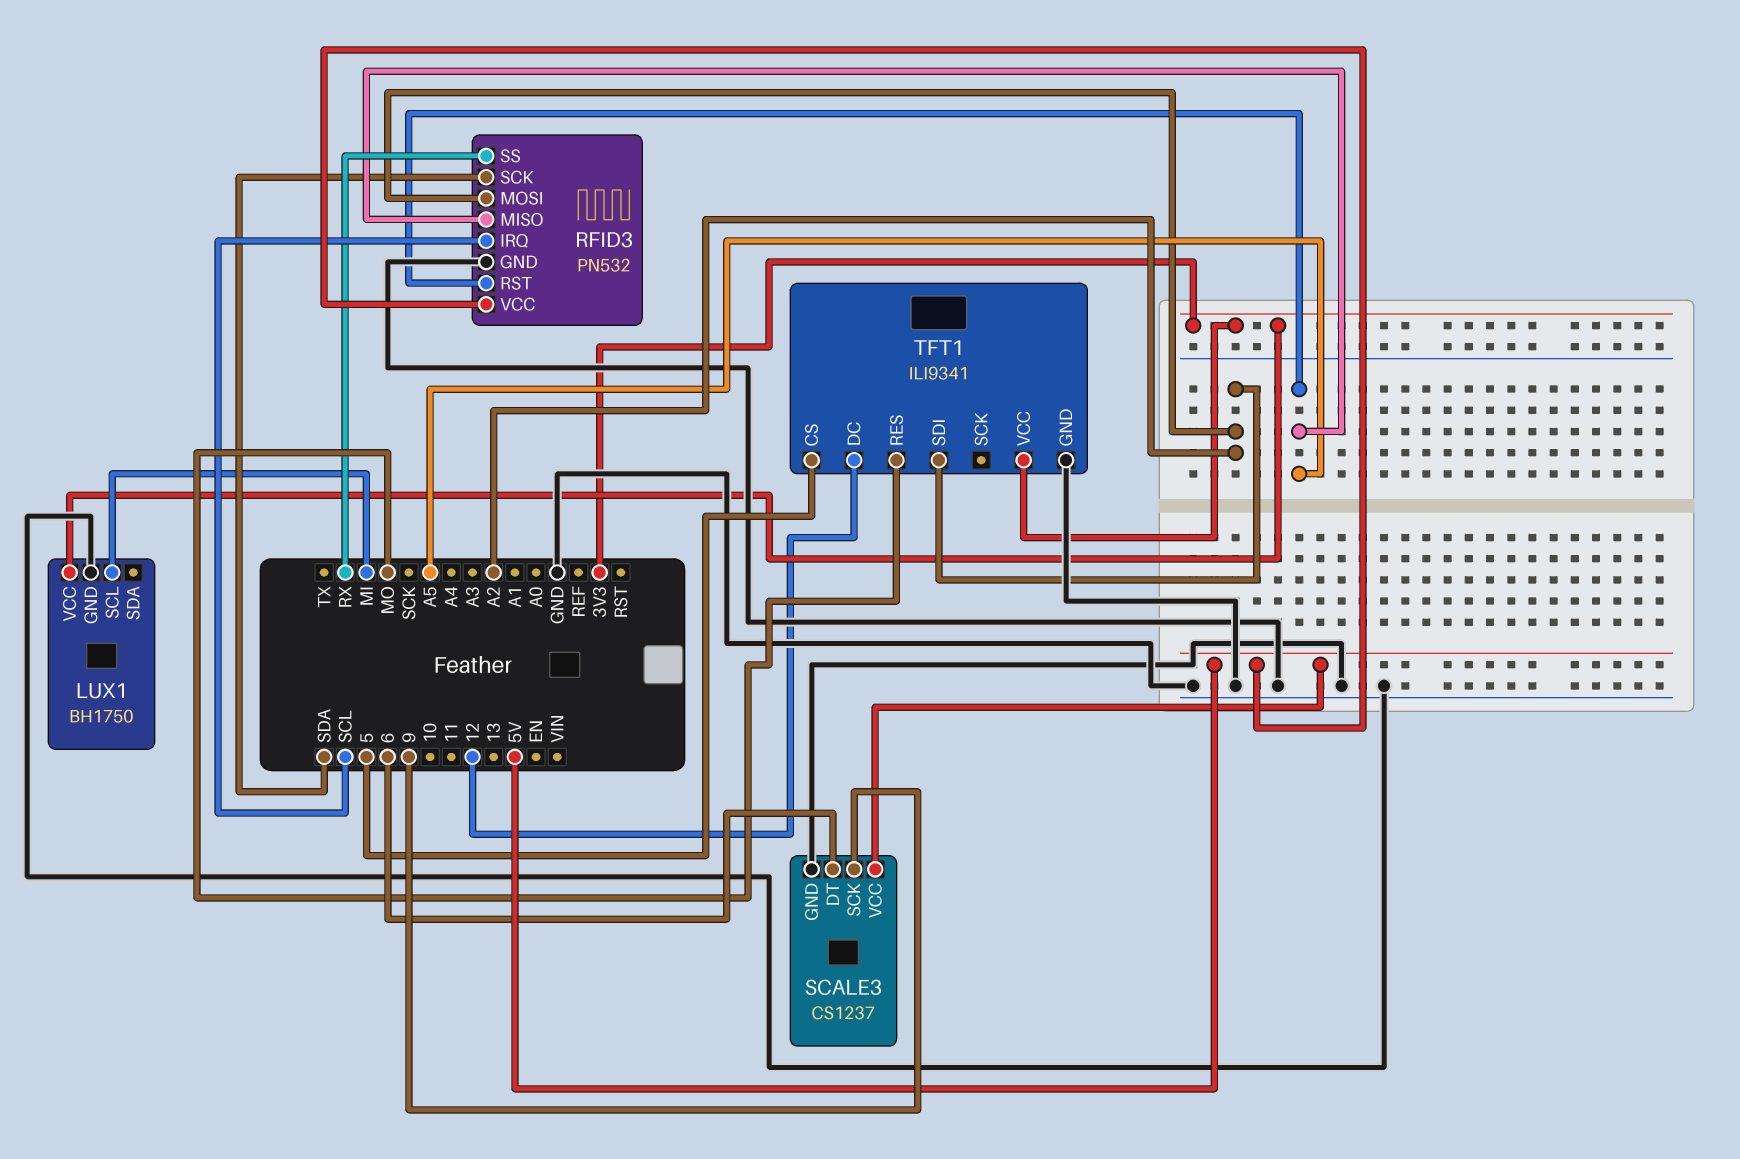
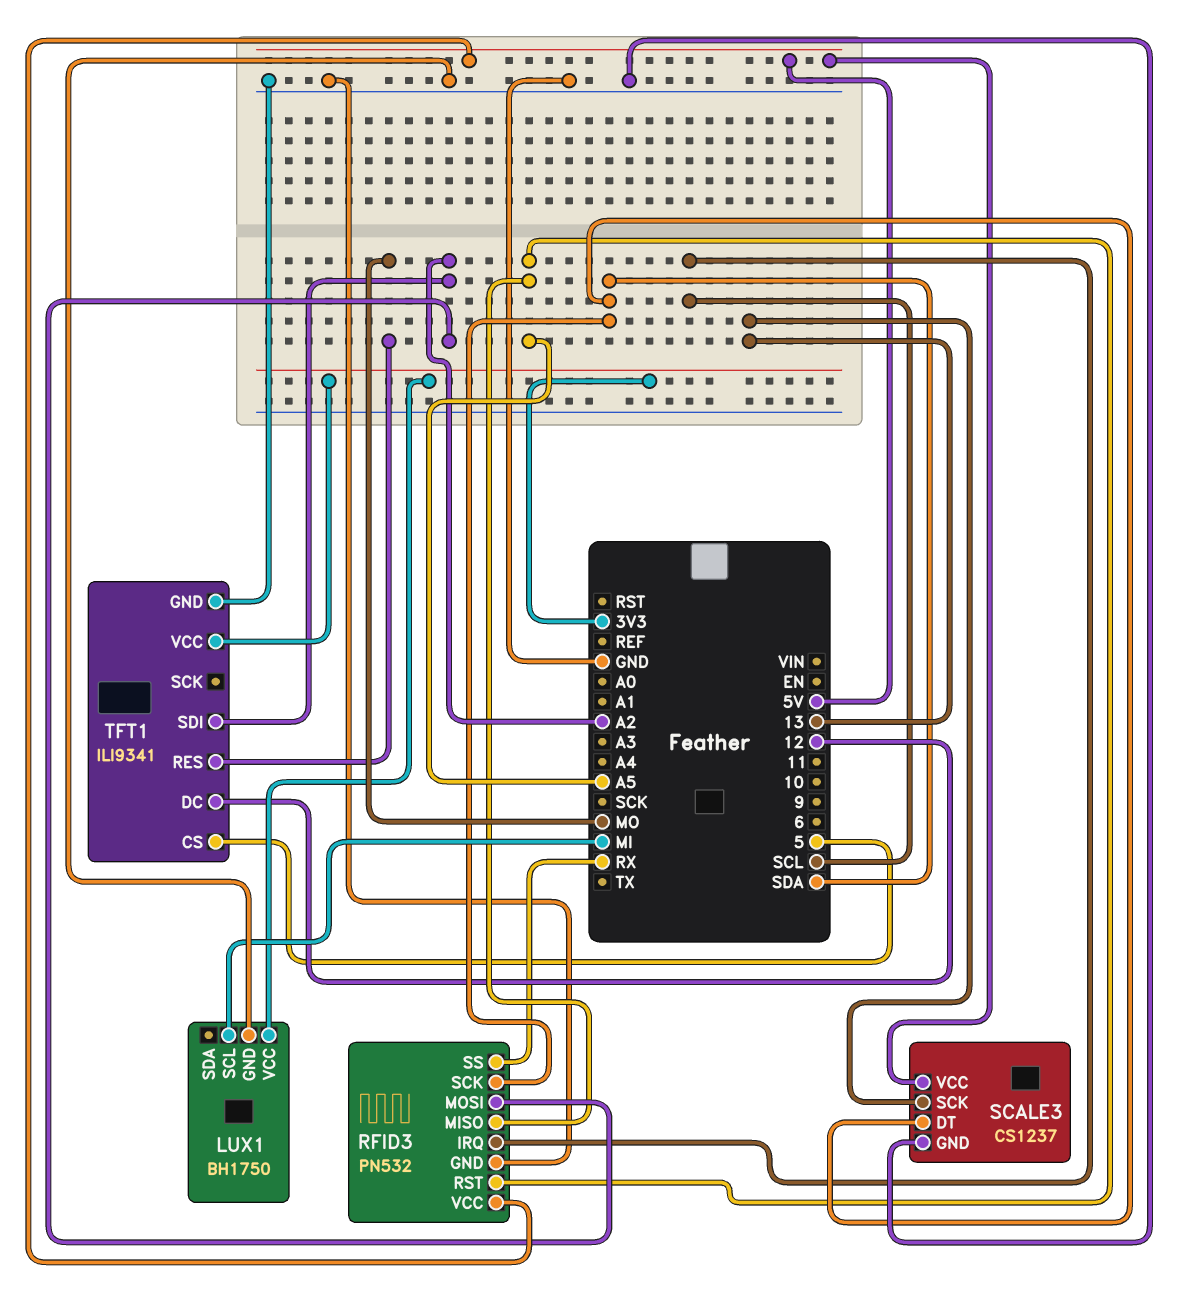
SCALE3 pin DT: 6 -> SDA
SCALE3 pin SCK: 9 -> 13

